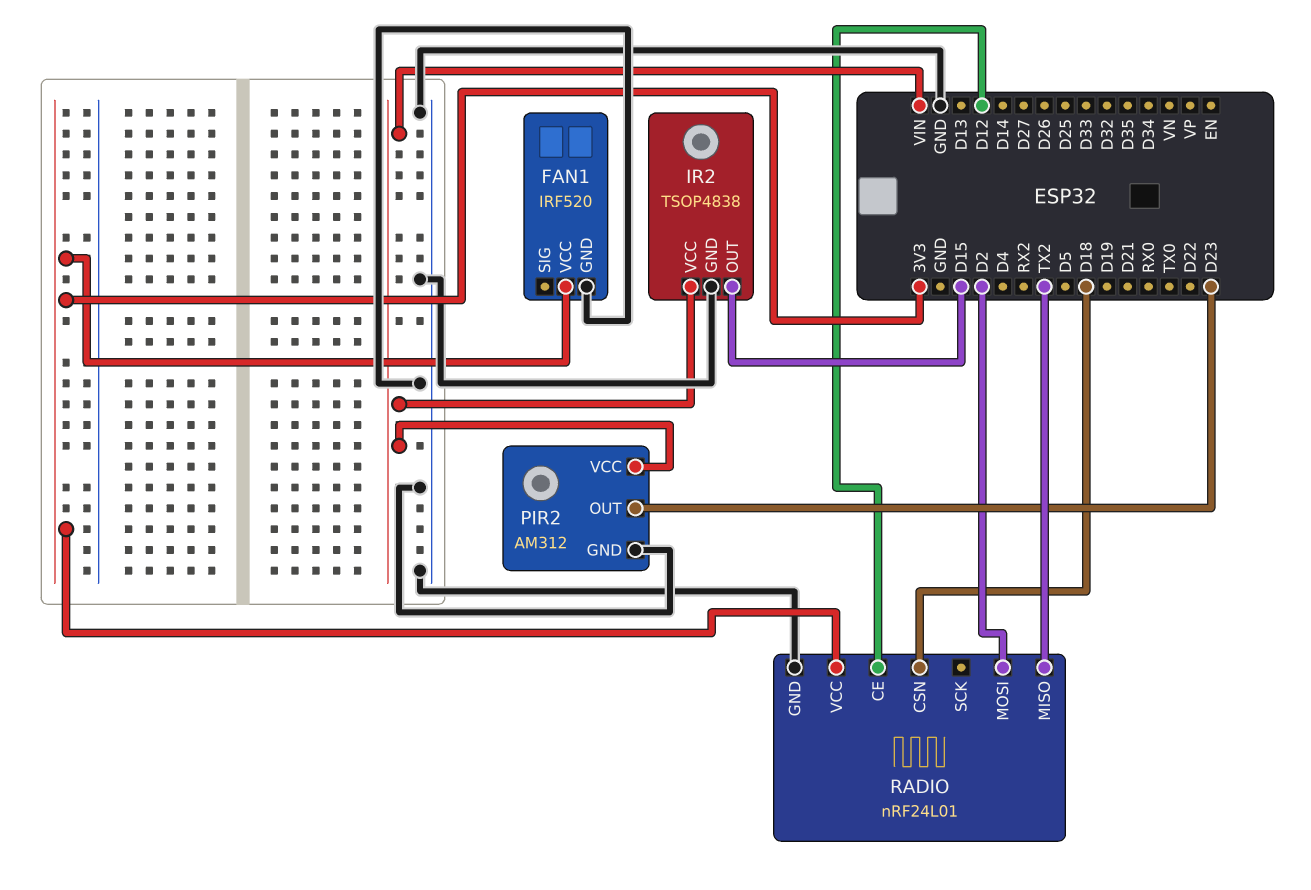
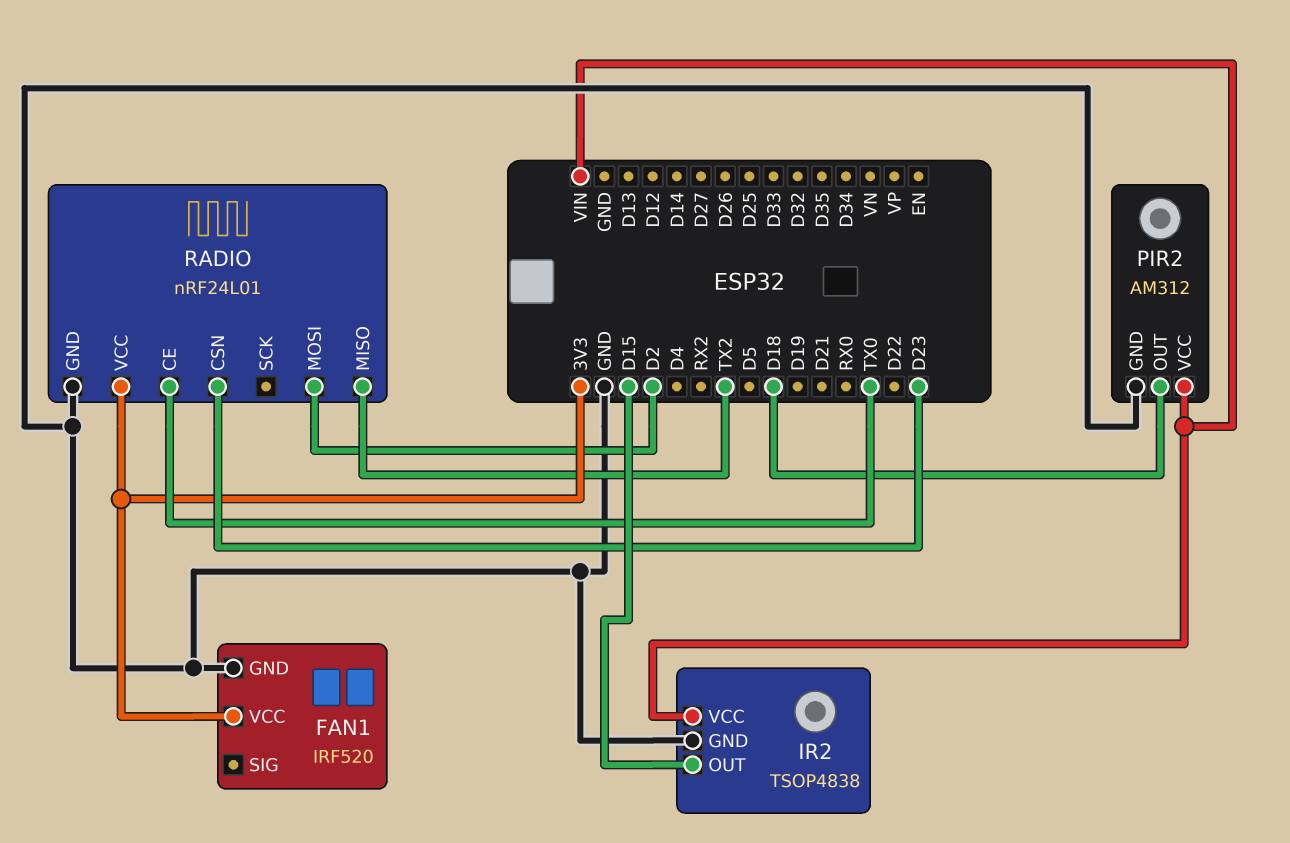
PIR2 pin OUT: D23 -> D18
RADIO pin CE: D12 -> TX0
RADIO pin CSN: D18 -> D23

